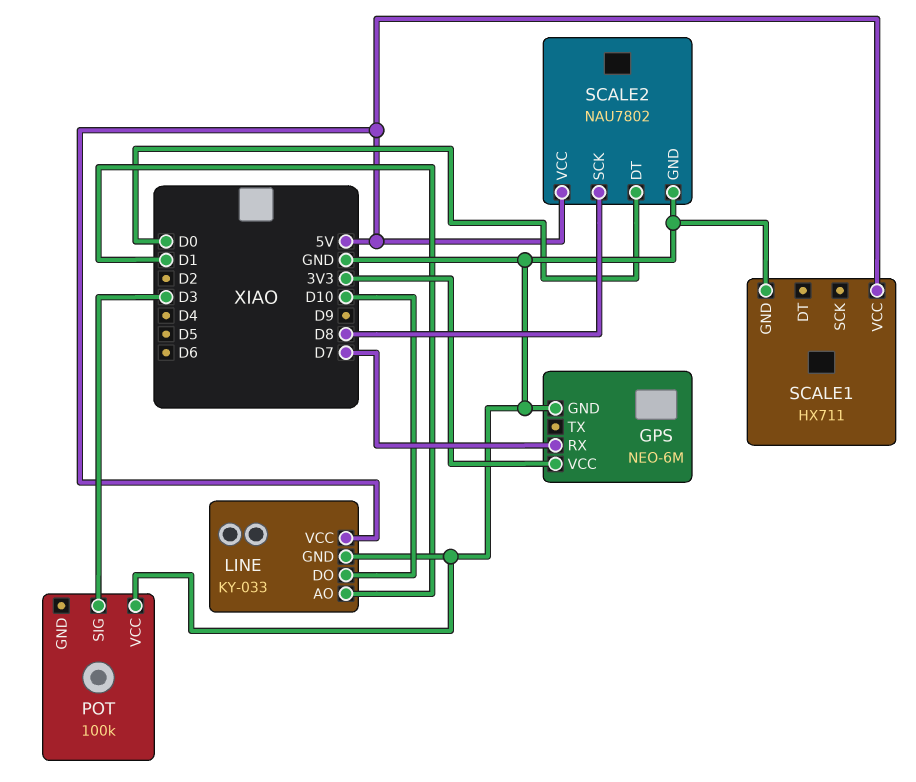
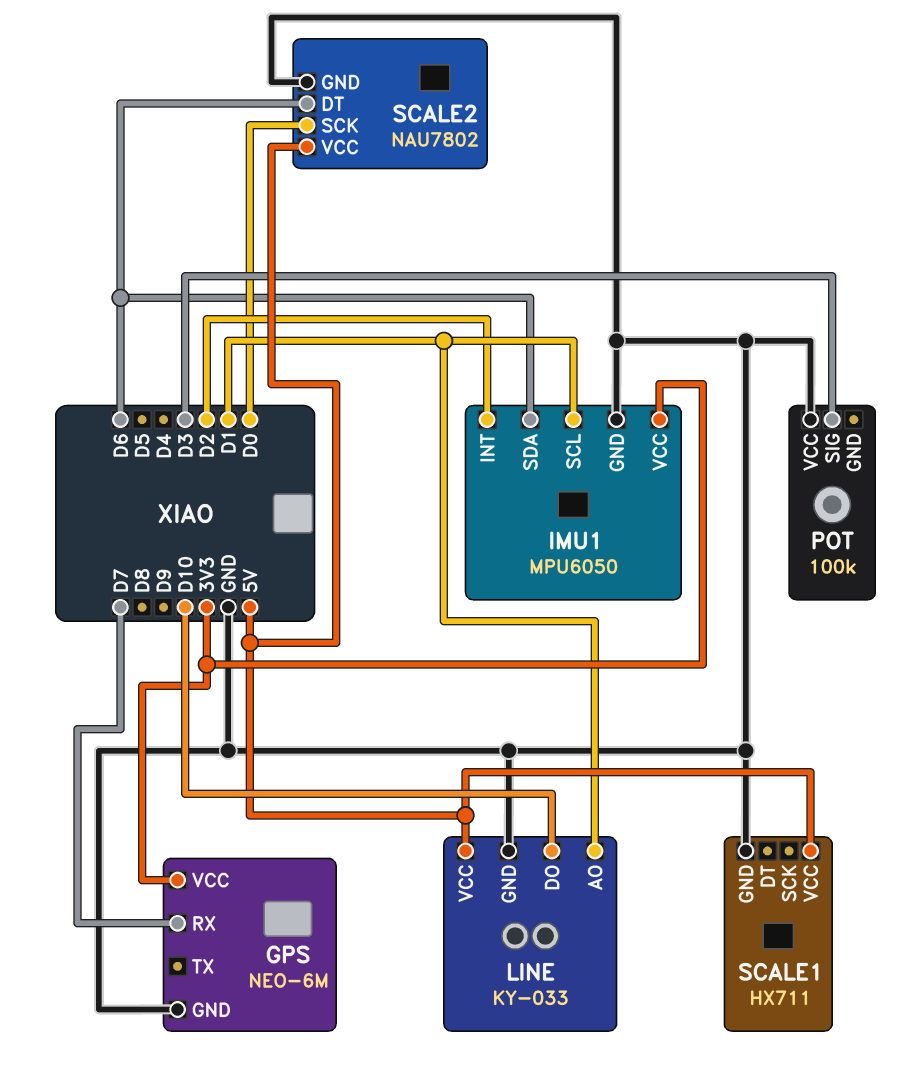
IMU1: none -> MPU6050
IMU1 pin GND: none -> GND
IMU1 pin INT: none -> D2
IMU1 pin SCL: none -> D1
IMU1 pin SDA: none -> D6
IMU1 pin VCC: none -> 3V3
SCALE2 pin DT: D0 -> D6
SCALE2 pin SCK: D8 -> D0

